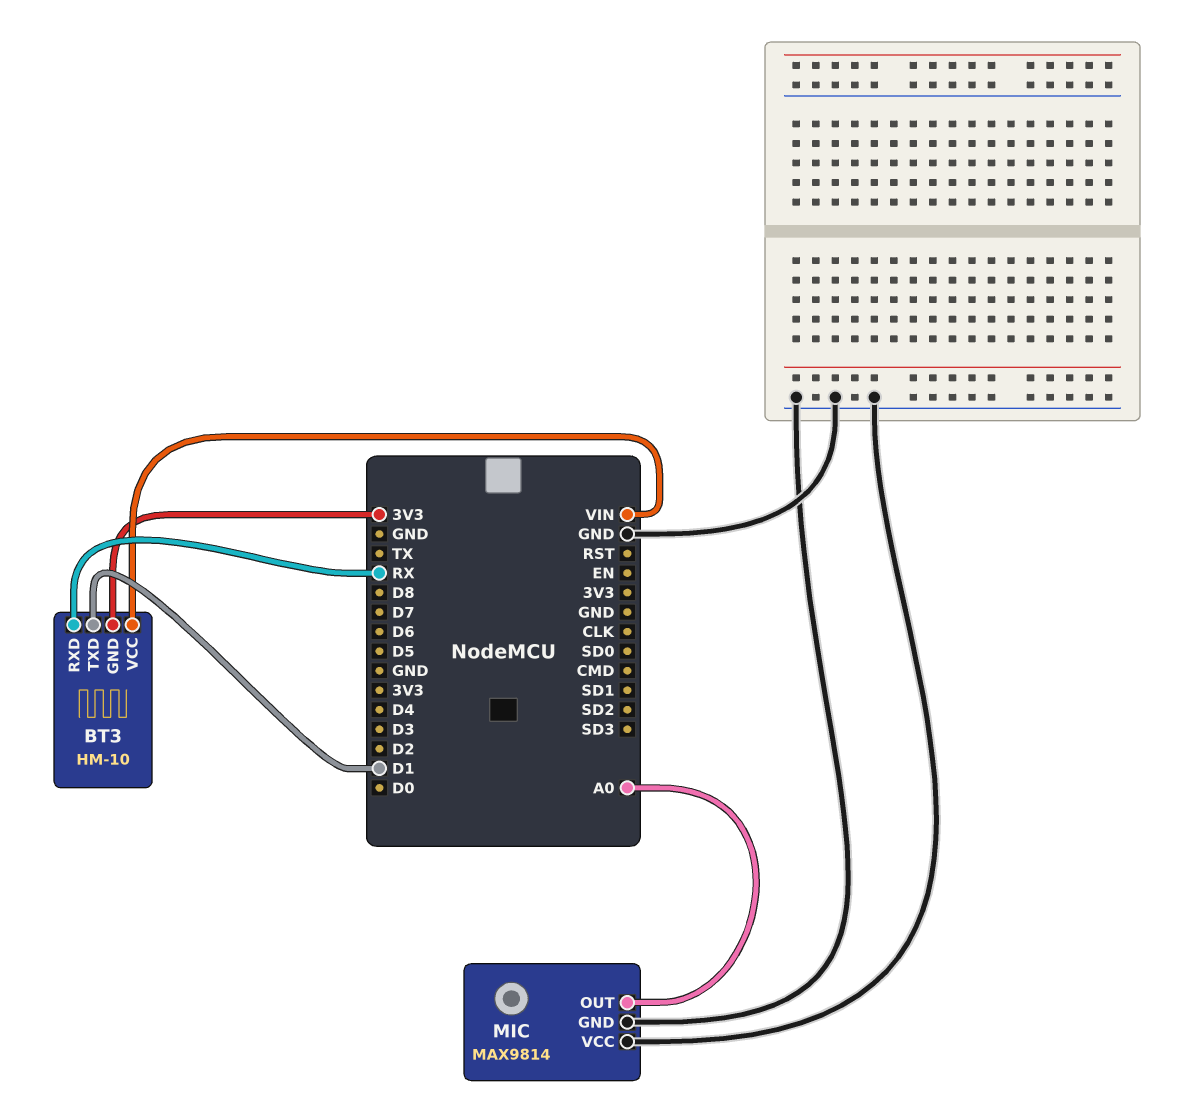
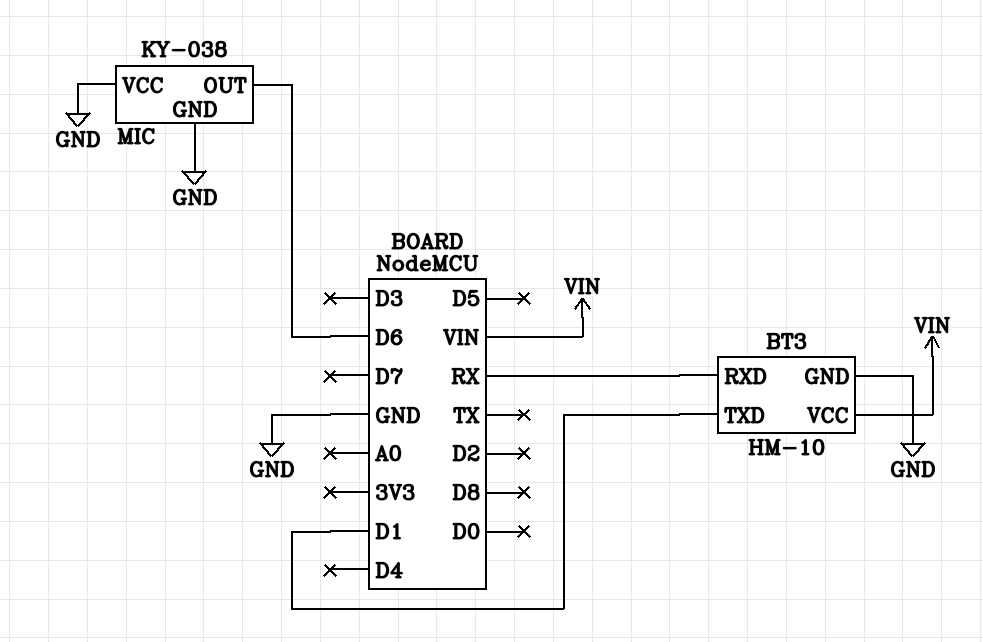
BT3 pin GND: 3V3 -> GND
MIC: MAX9814 -> KY-038
MIC pin OUT: A0 -> D6

